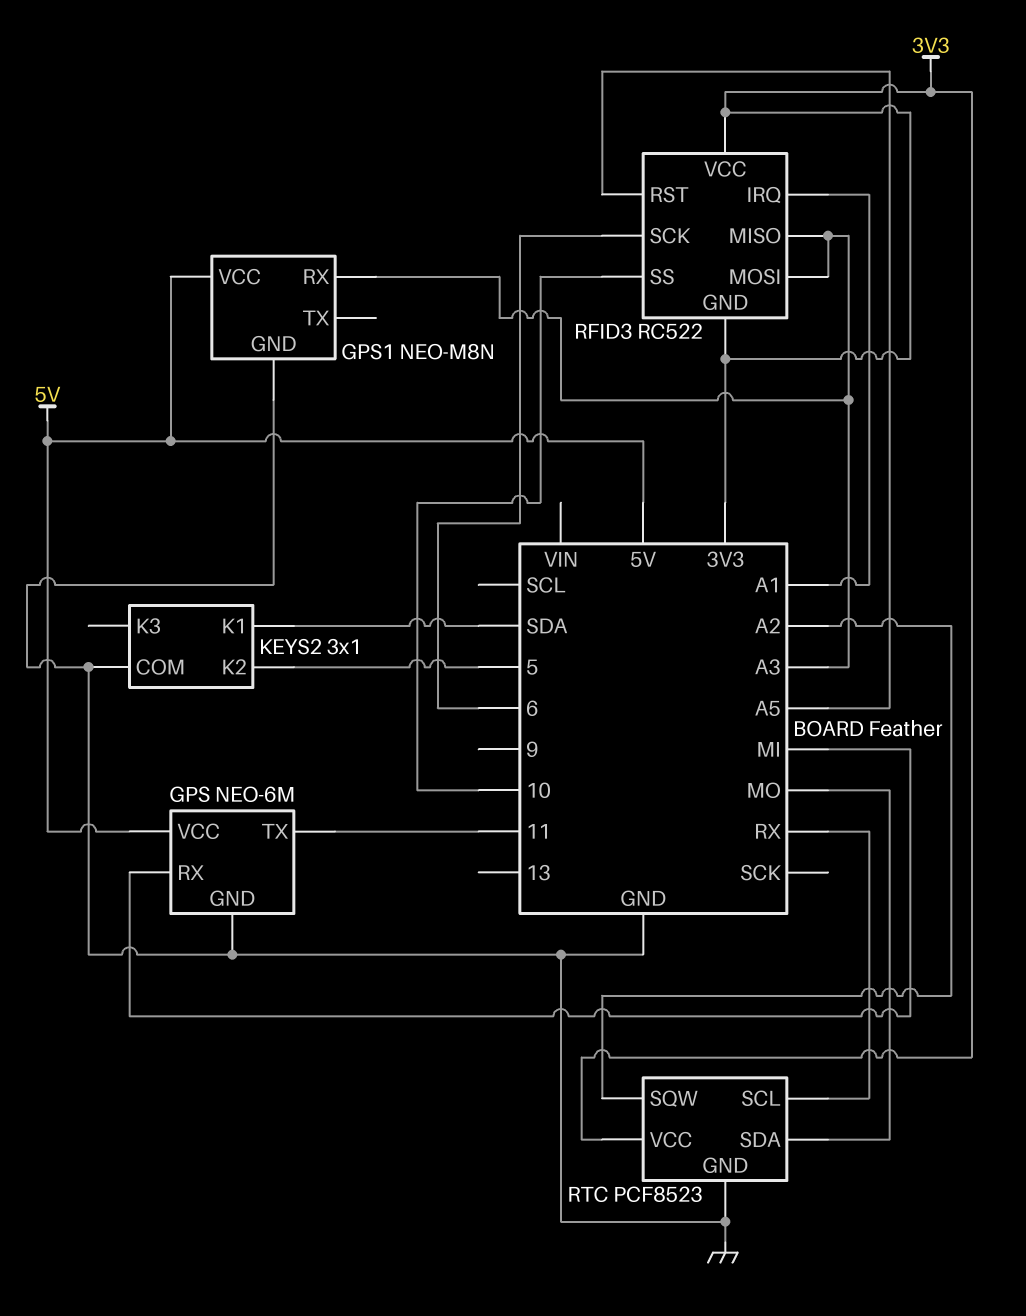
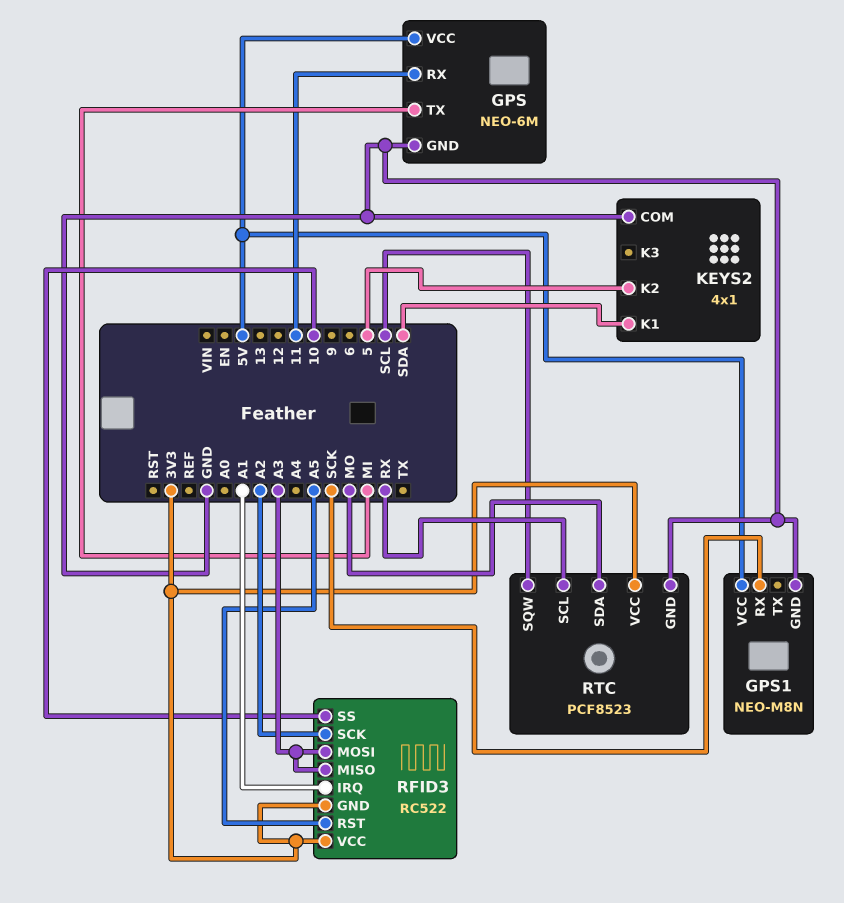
GPS pin RX: MI -> 11
GPS pin TX: 11 -> MI
GPS1 pin RX: A3 -> SCK
KEYS2: 3x1 -> 4x1
RFID3 pin SCK: 6 -> A2
RTC pin SQW: A2 -> SCL

